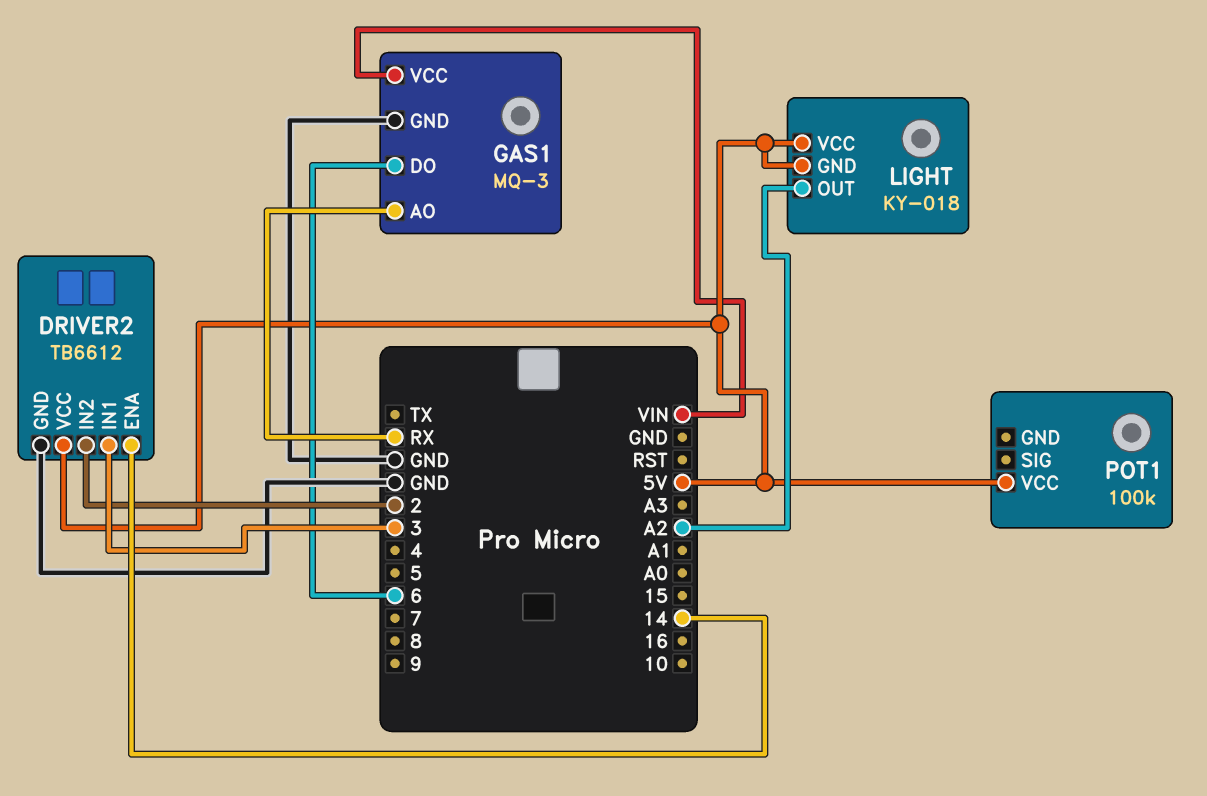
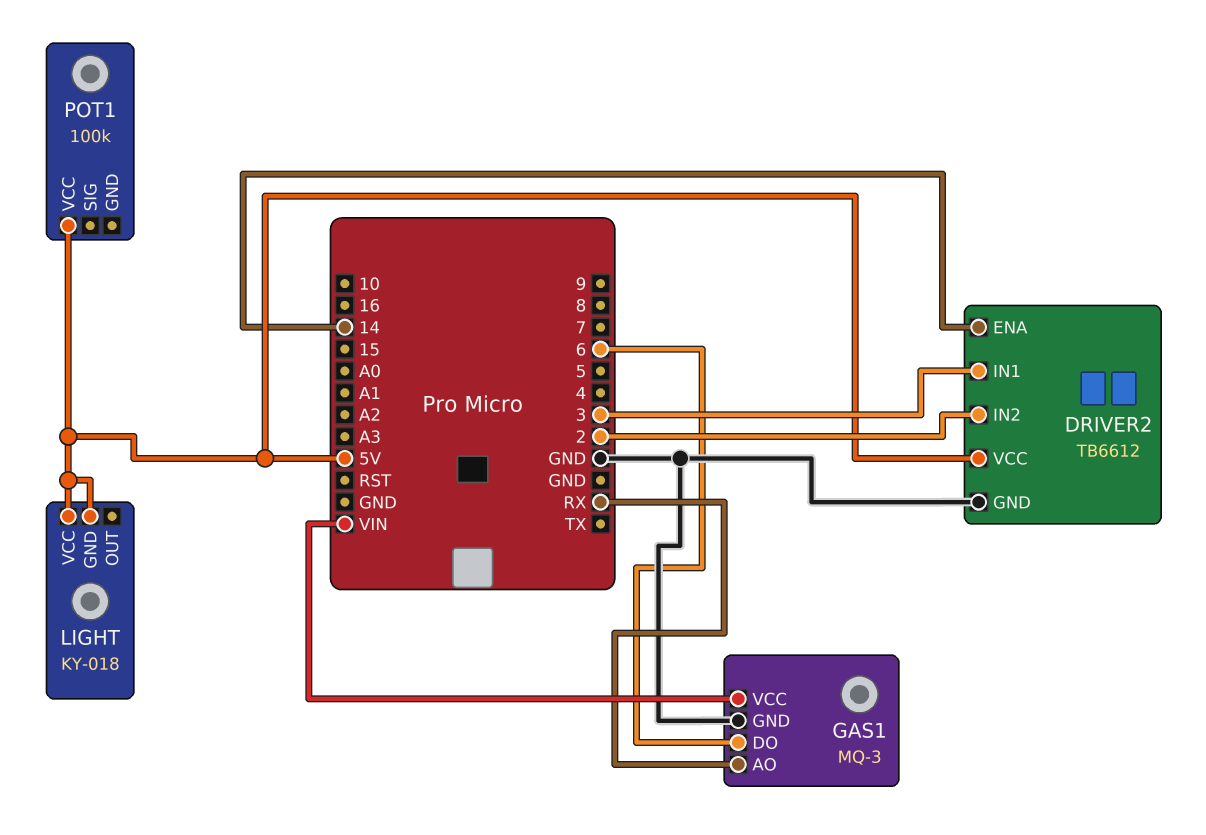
LIGHT pin OUT: A2 -> none

